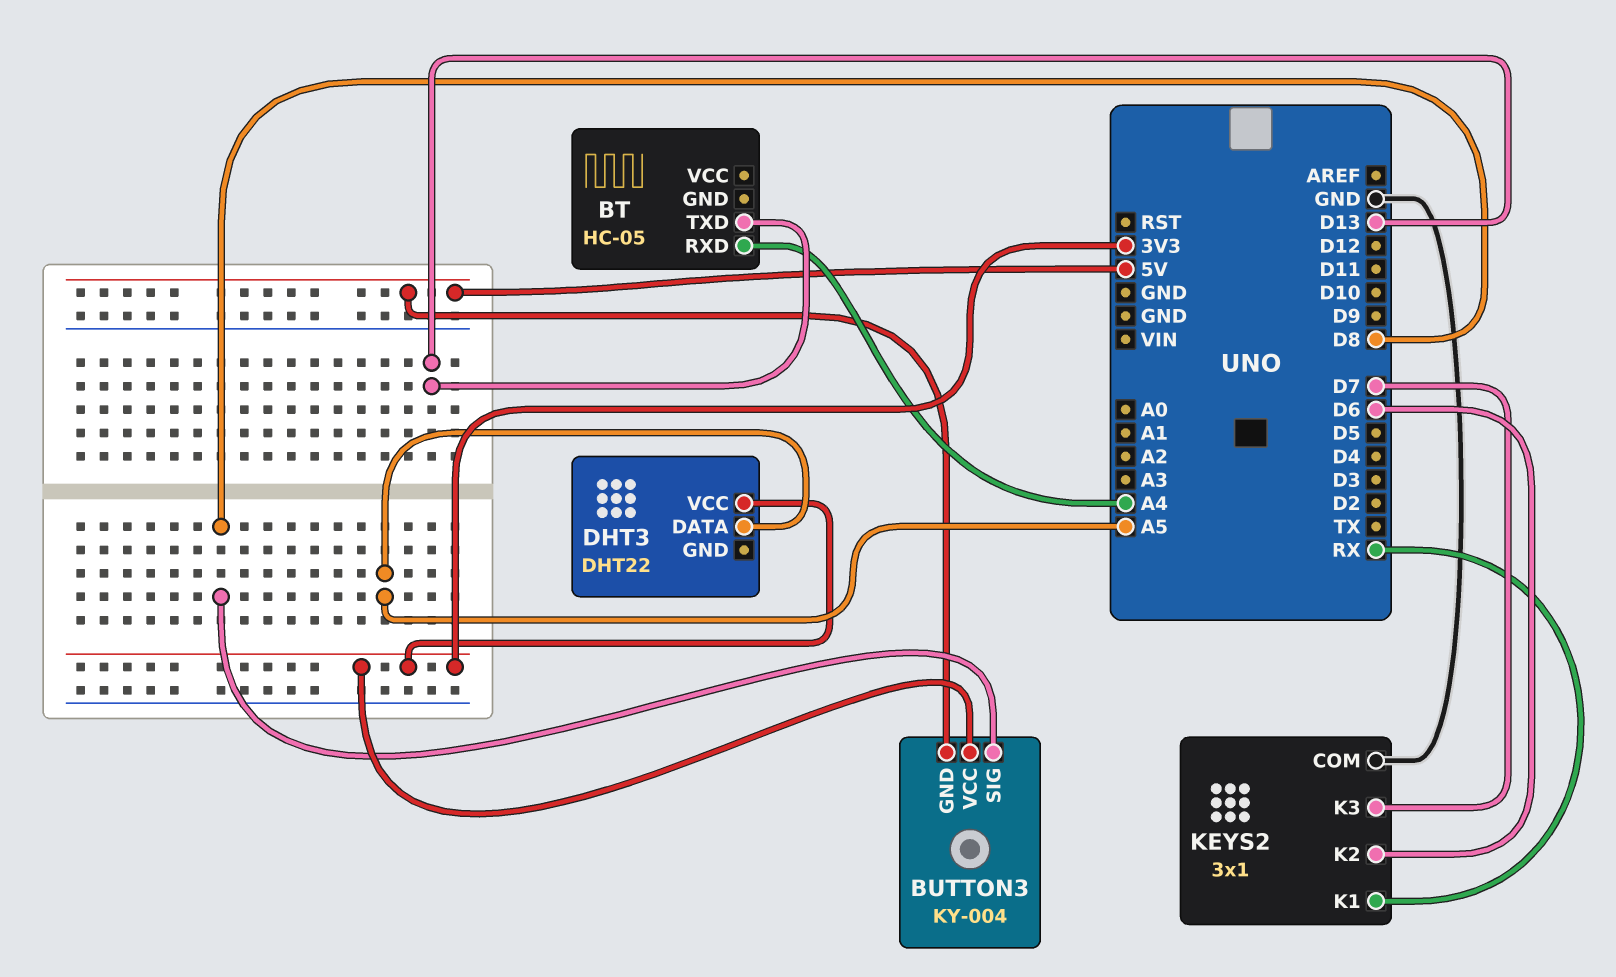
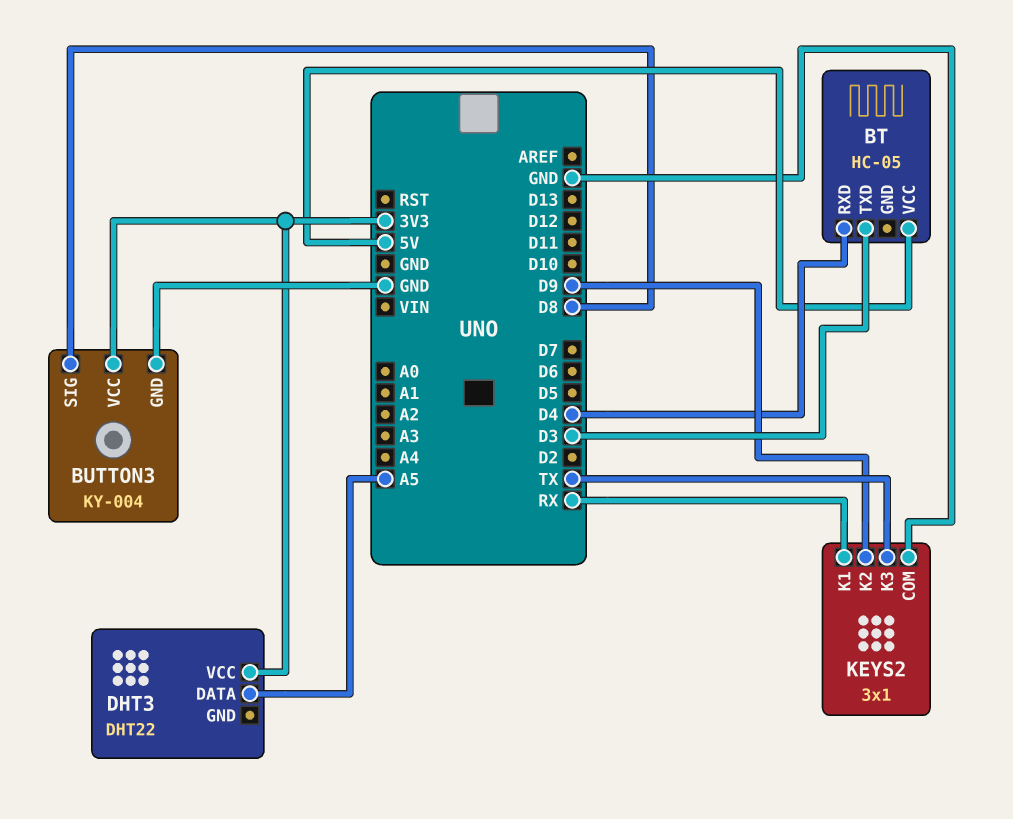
BT pin RXD: A4 -> D4
BT pin TXD: D13 -> D3
BT pin VCC: none -> 5V
BUTTON3 pin GND: 5V -> GND
KEYS2 pin K2: D6 -> D9
KEYS2 pin K3: D7 -> TX

